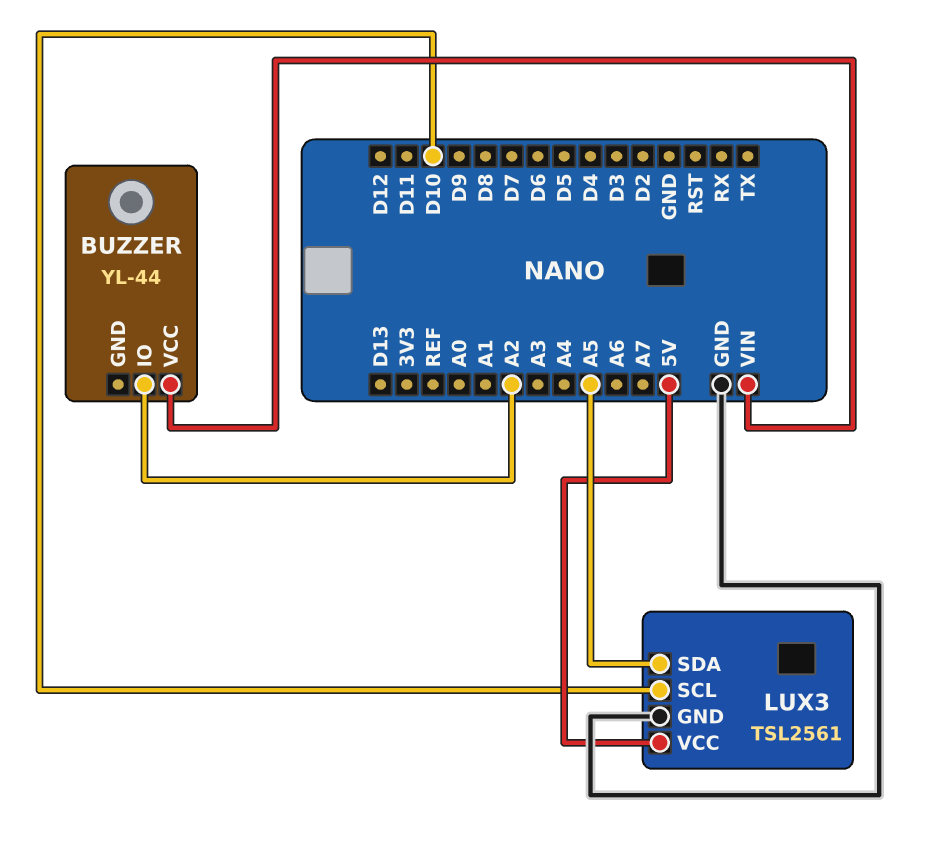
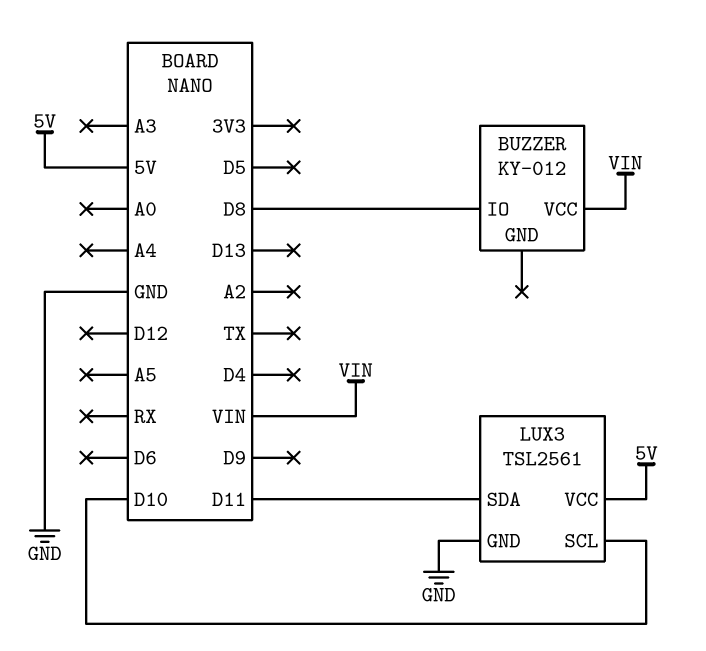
BUZZER: YL-44 -> KY-012
BUZZER pin IO: A2 -> D8
LUX3 pin SDA: A5 -> D11

